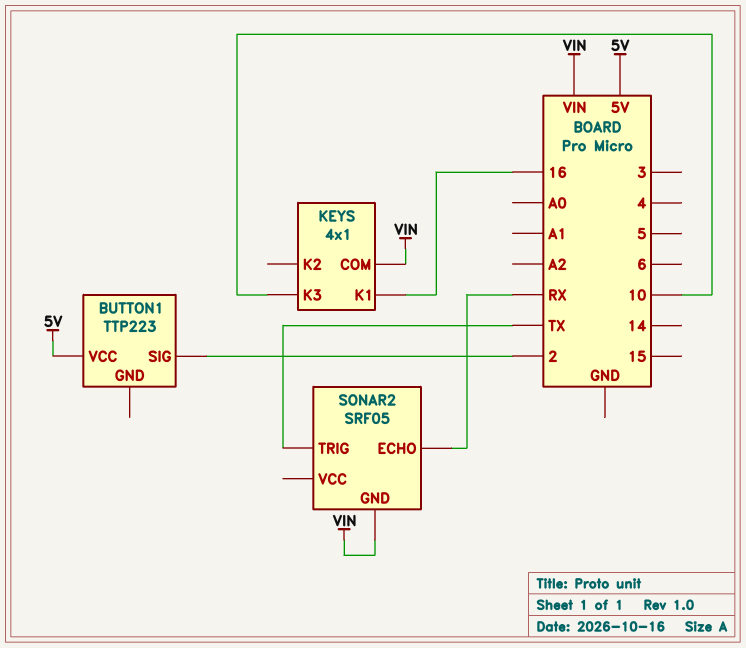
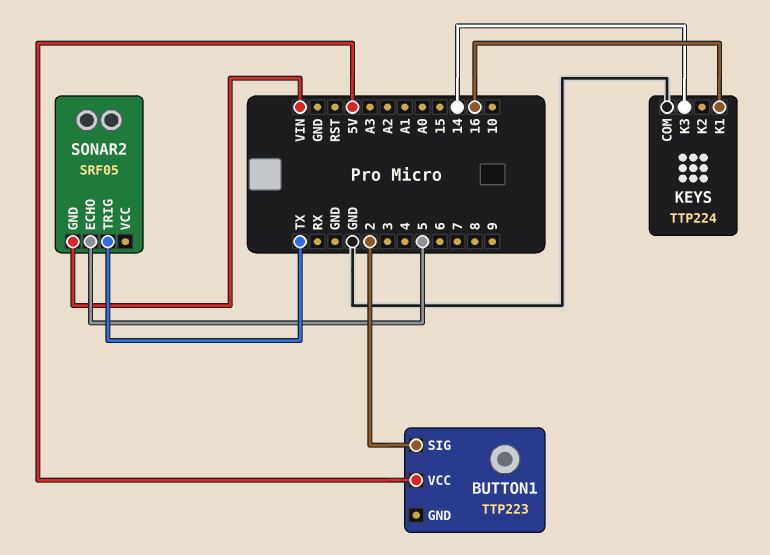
KEYS: 4x1 -> TTP224
KEYS pin COM: VIN -> GND
KEYS pin K3: 10 -> 14
SONAR2 pin ECHO: RX -> 5

